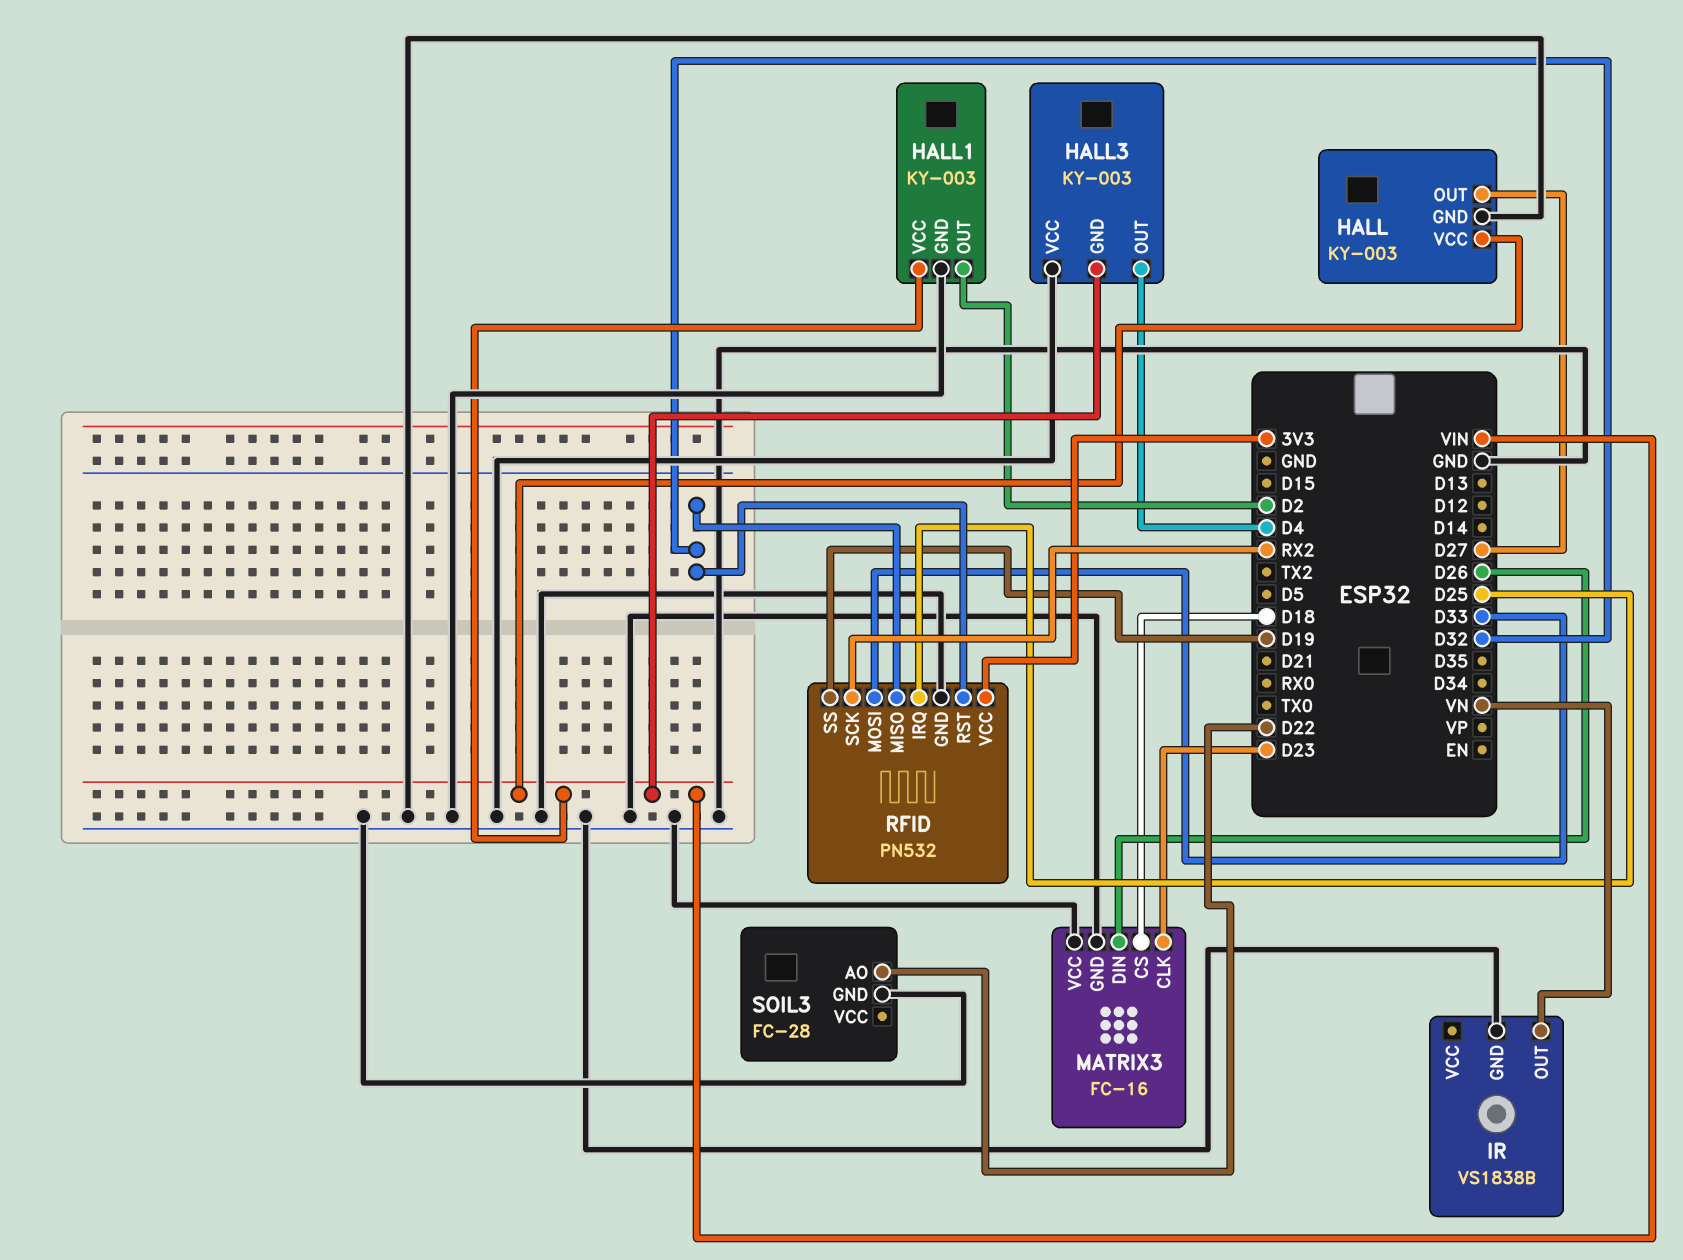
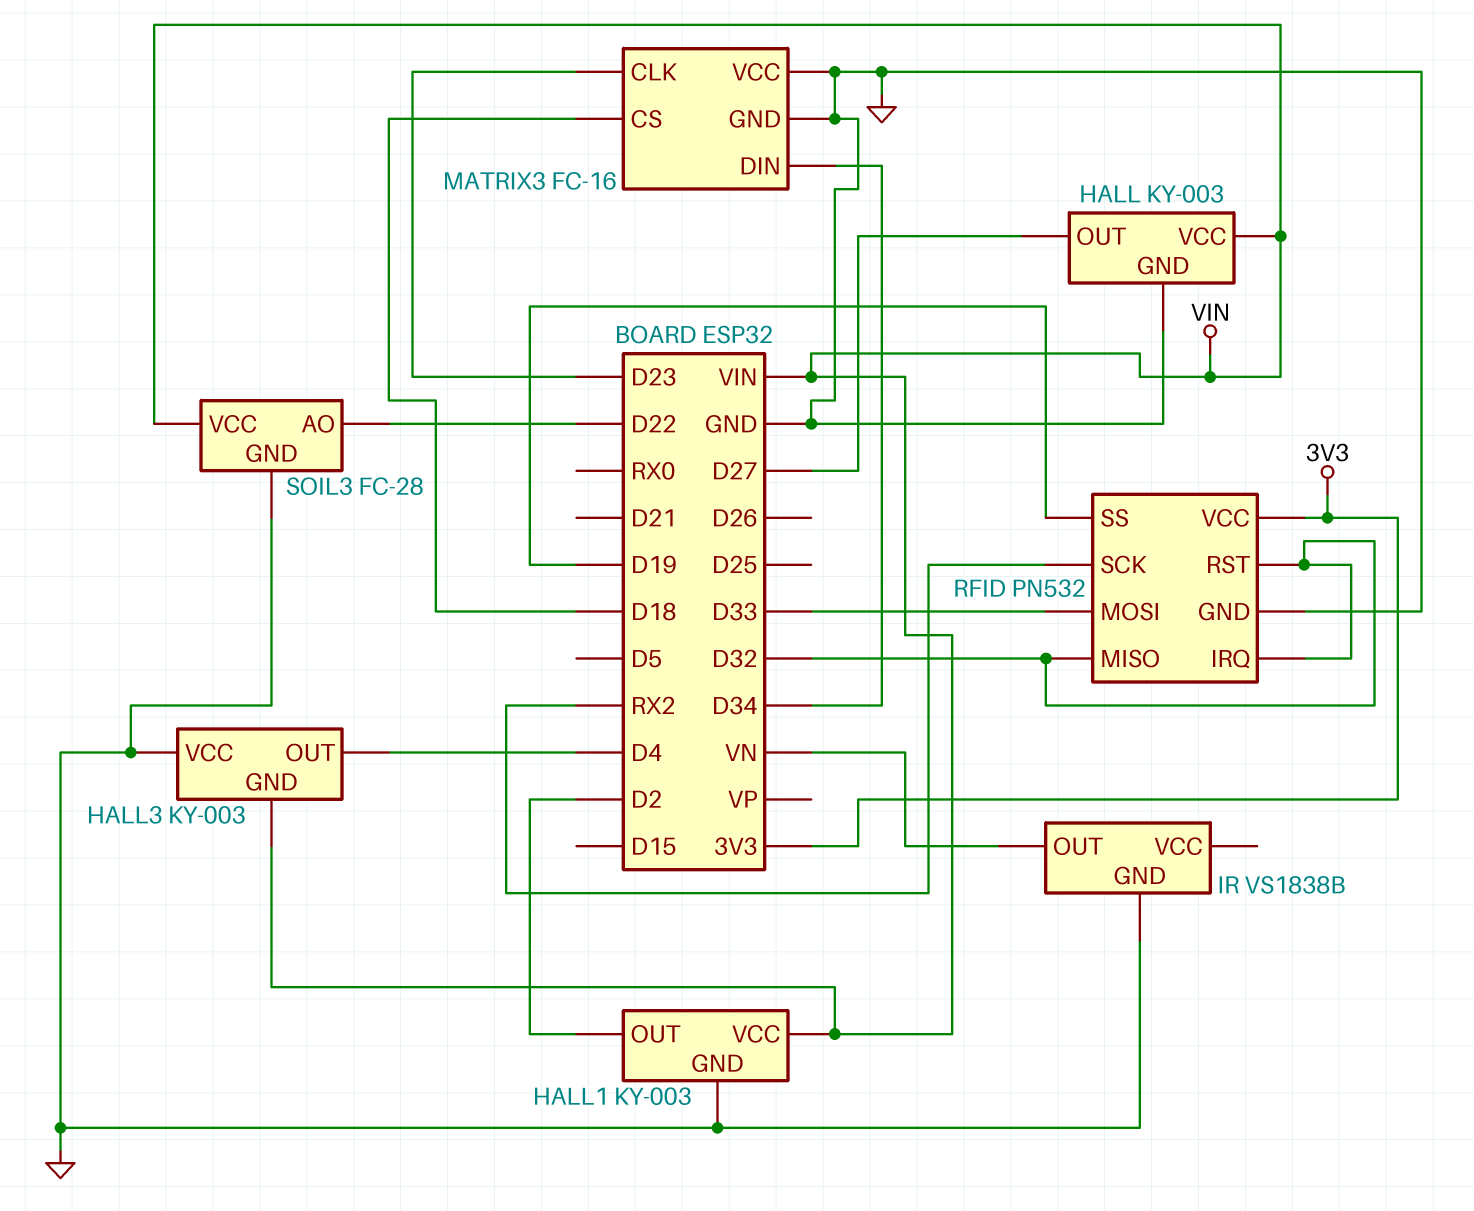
MATRIX3 pin DIN: D26 -> D34
RFID pin IRQ: D25 -> D32
SOIL3 pin VCC: none -> VIN

